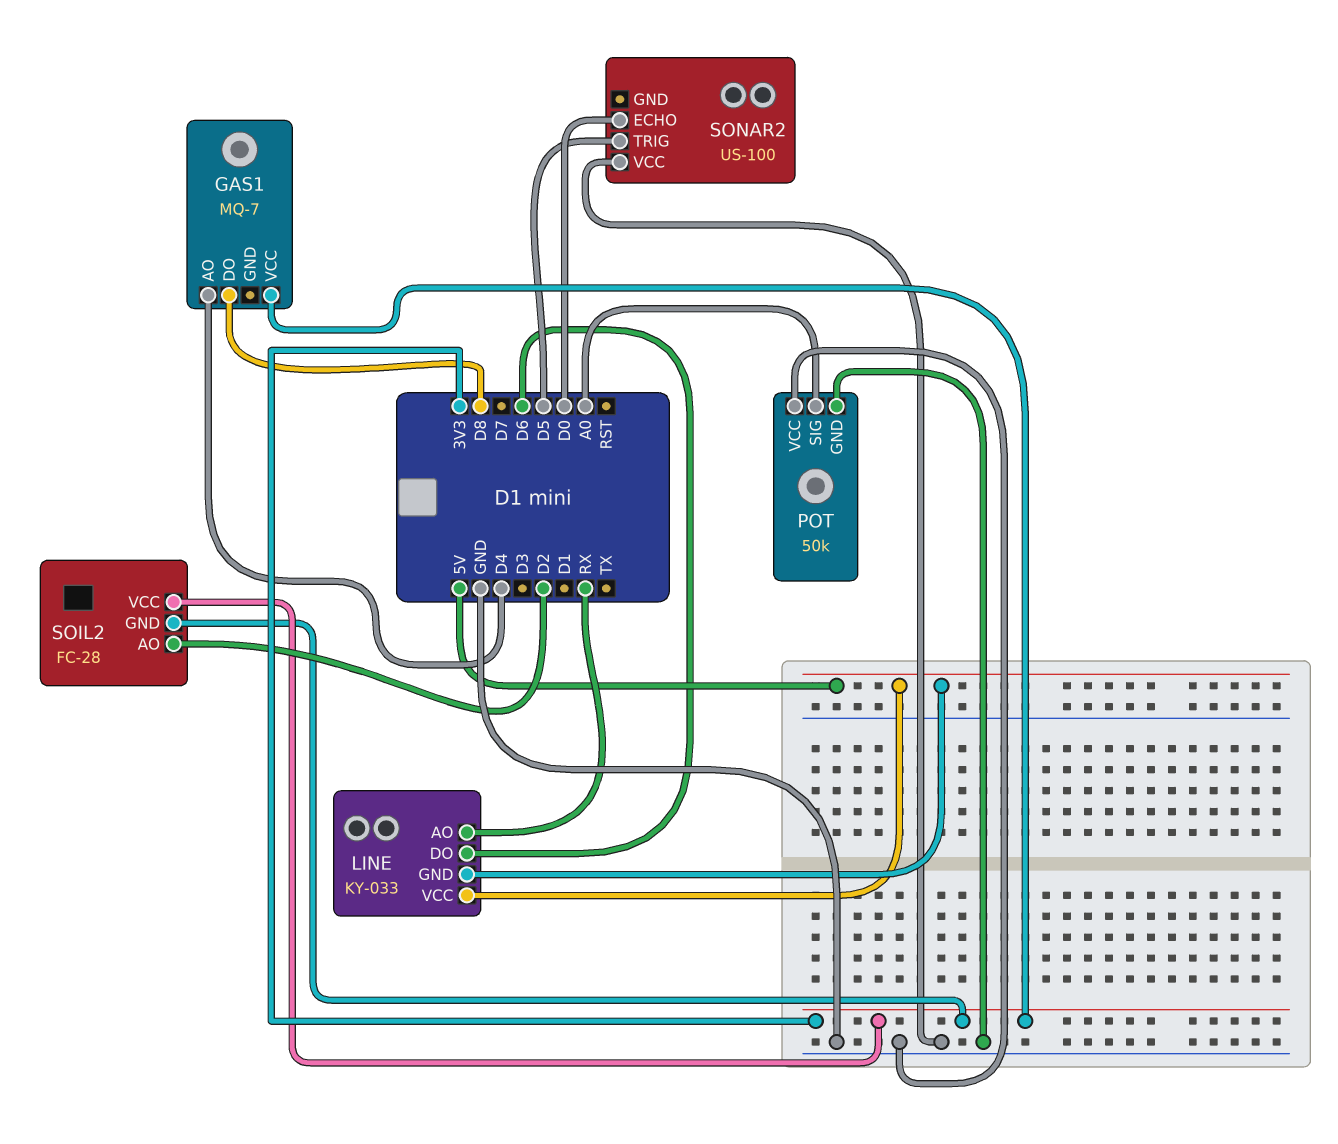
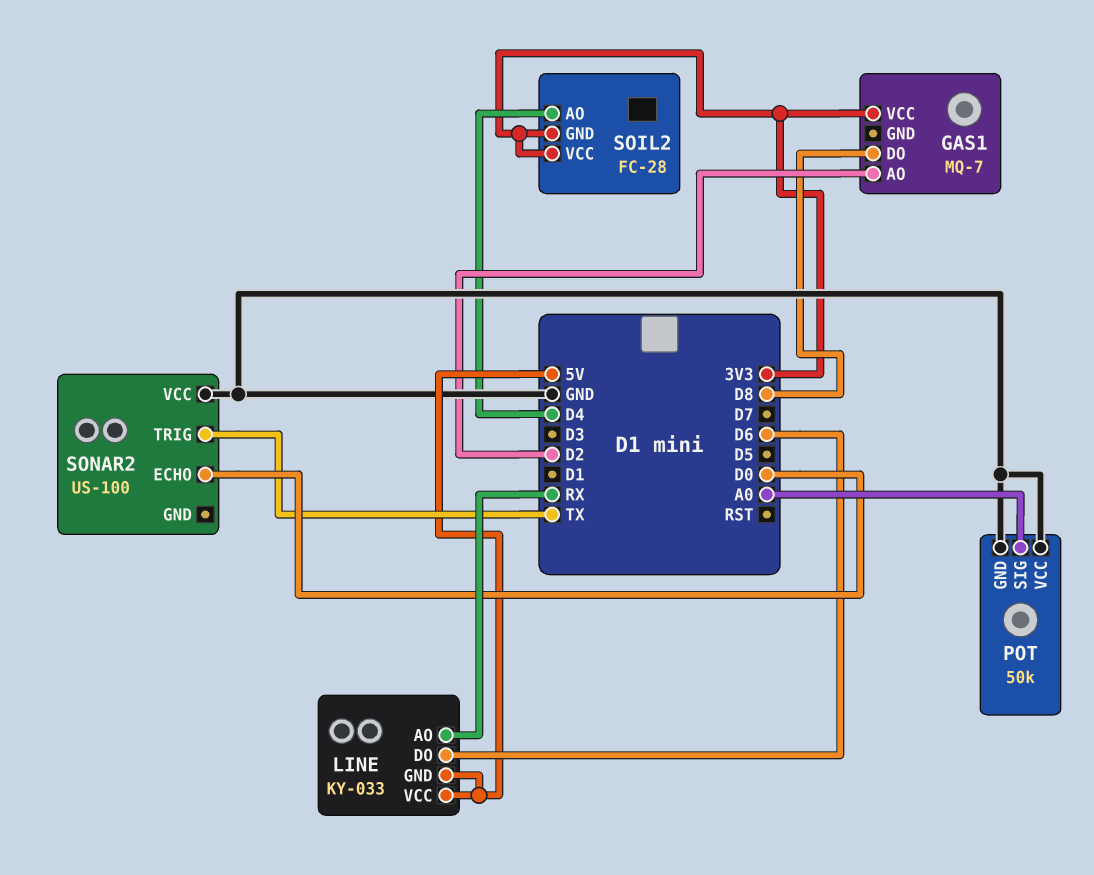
GAS1 pin AO: D4 -> D2
SOIL2 pin AO: D2 -> D4
SONAR2 pin TRIG: D5 -> TX

